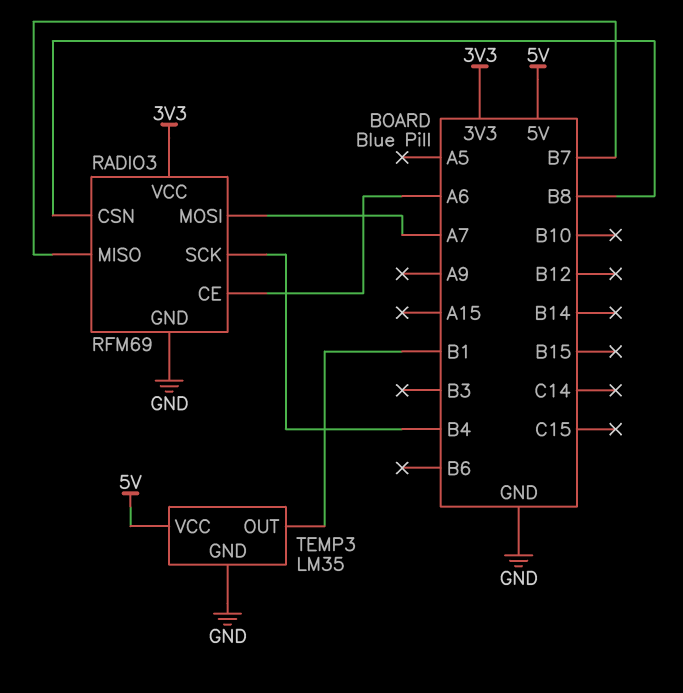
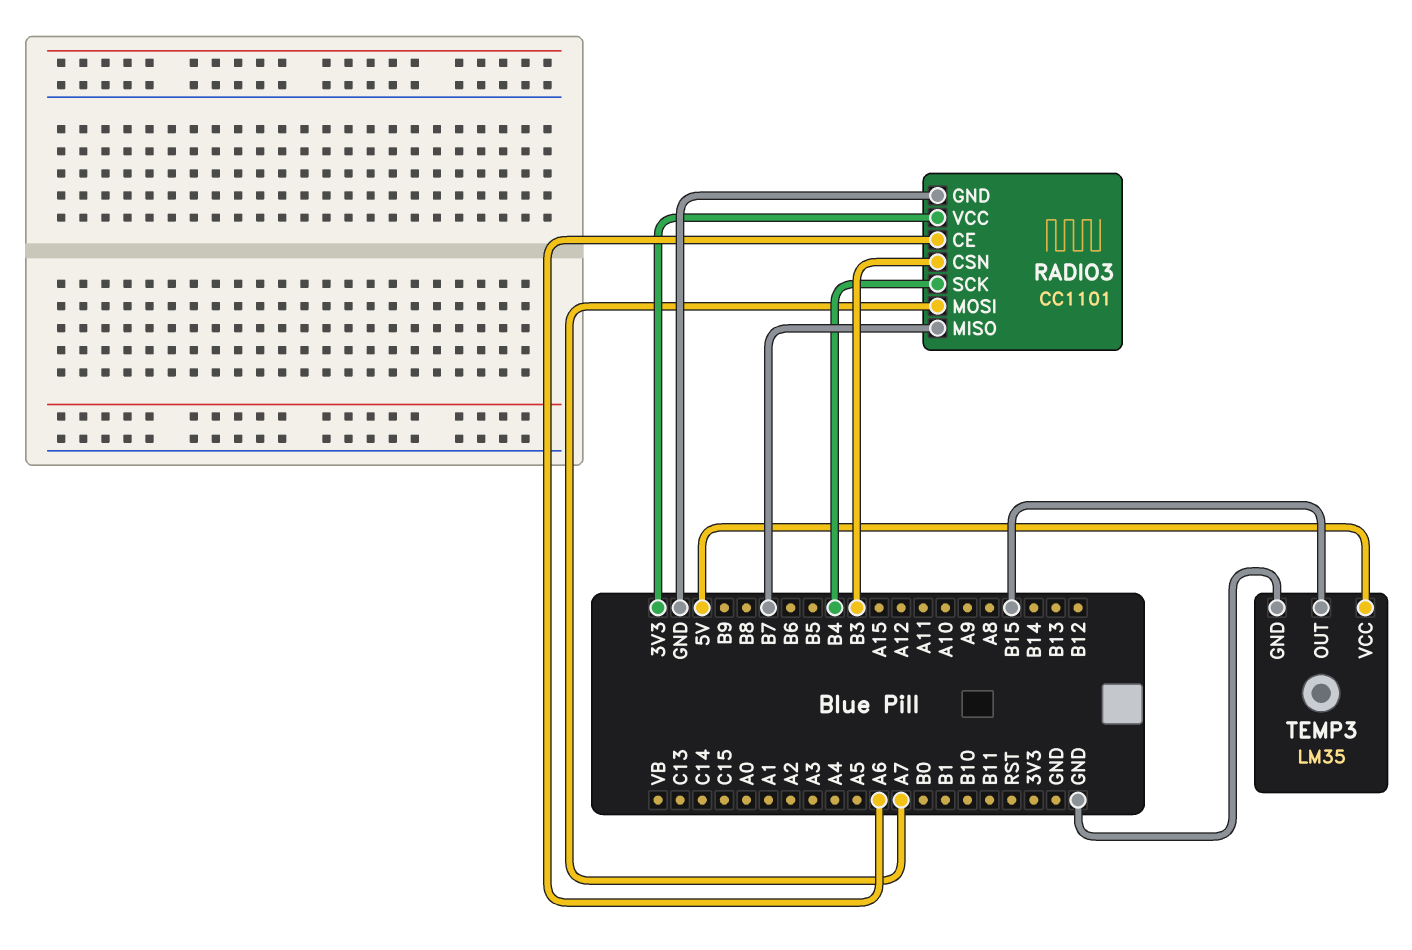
RADIO3: RFM69 -> CC1101
RADIO3 pin CSN: B8 -> B3
TEMP3 pin OUT: B1 -> B15

